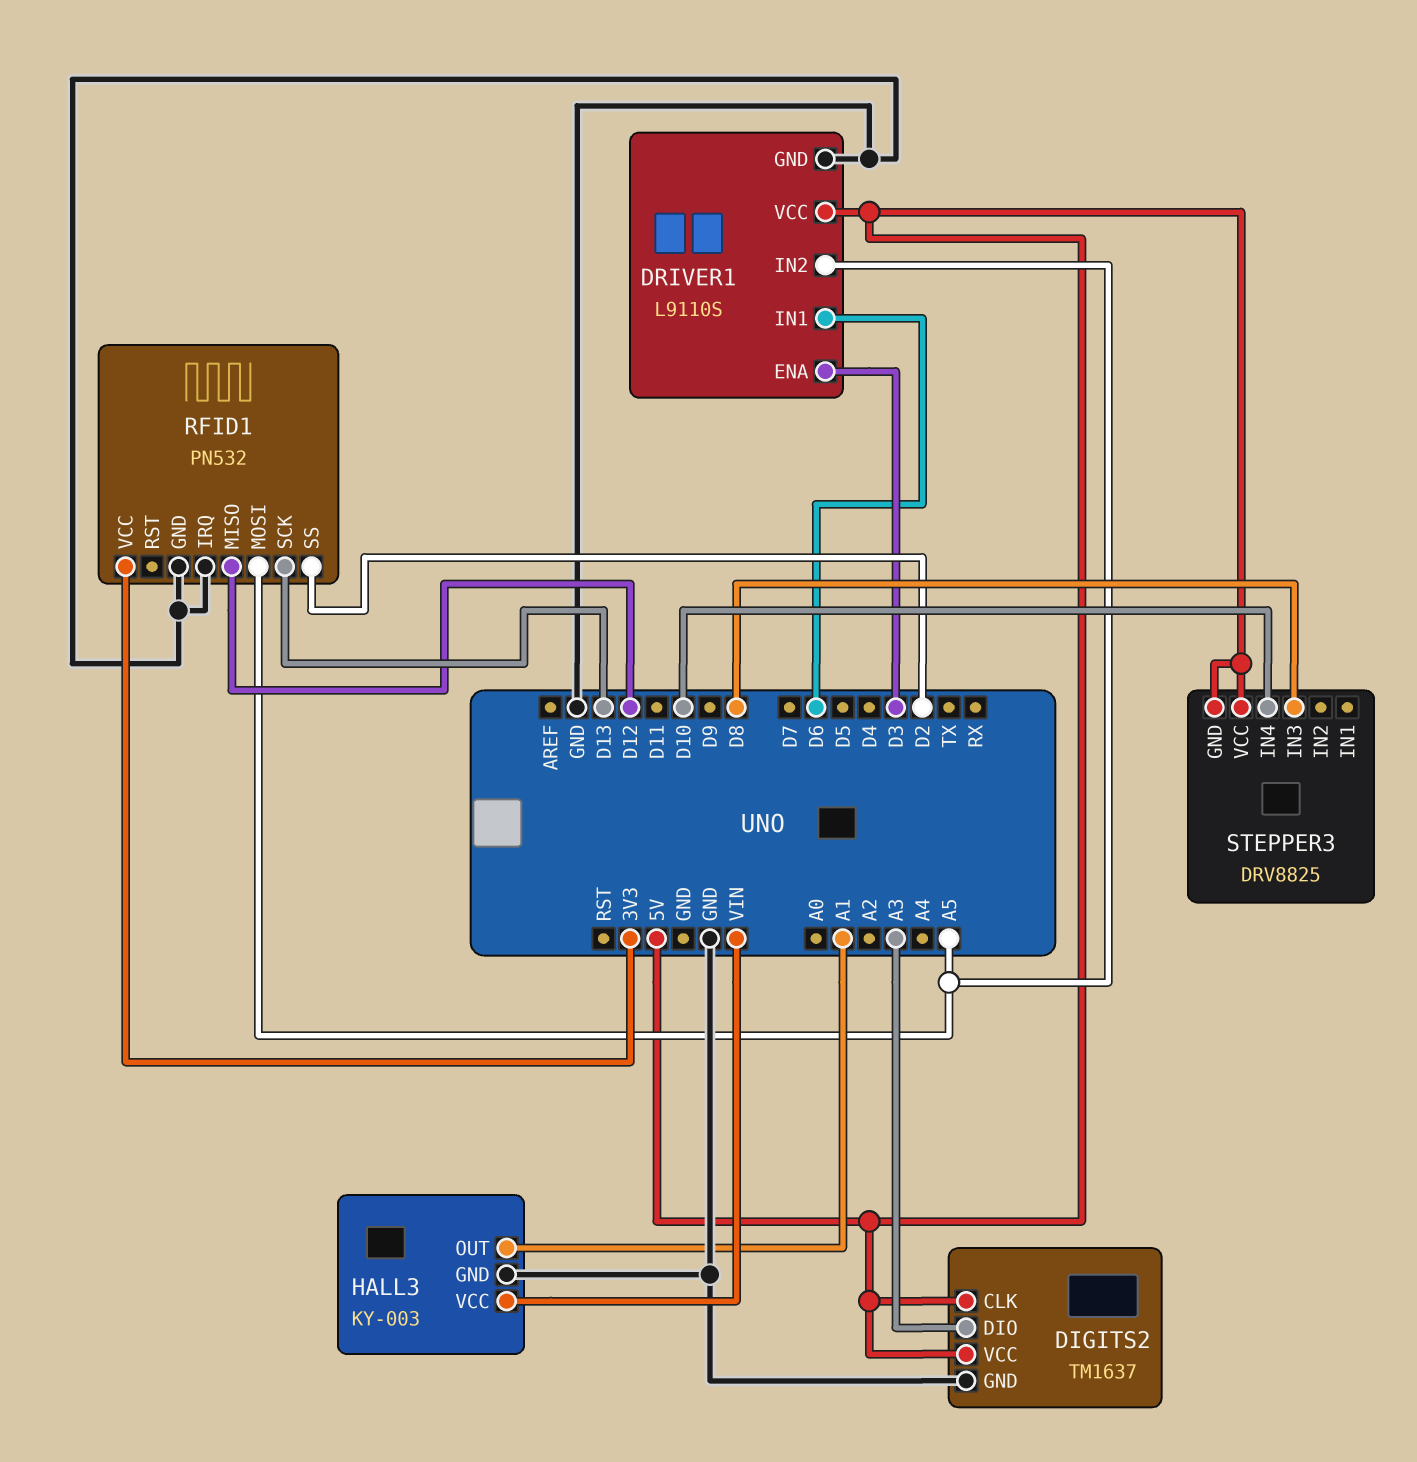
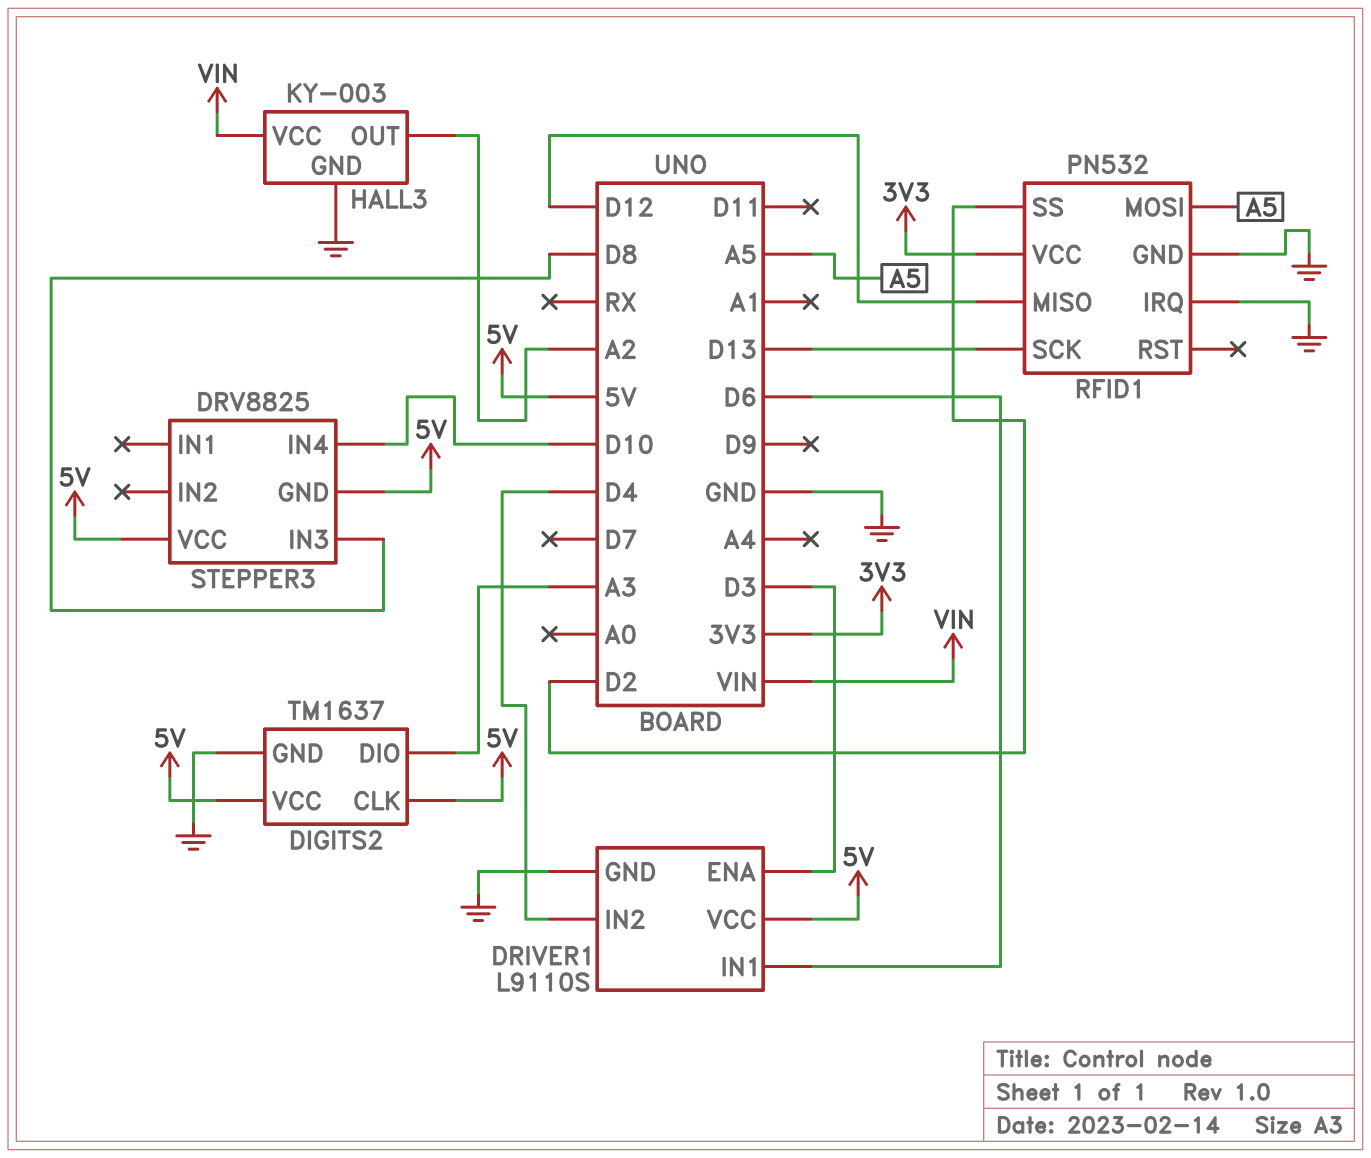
DRIVER1 pin IN2: A5 -> D4
HALL3 pin OUT: A1 -> A2

